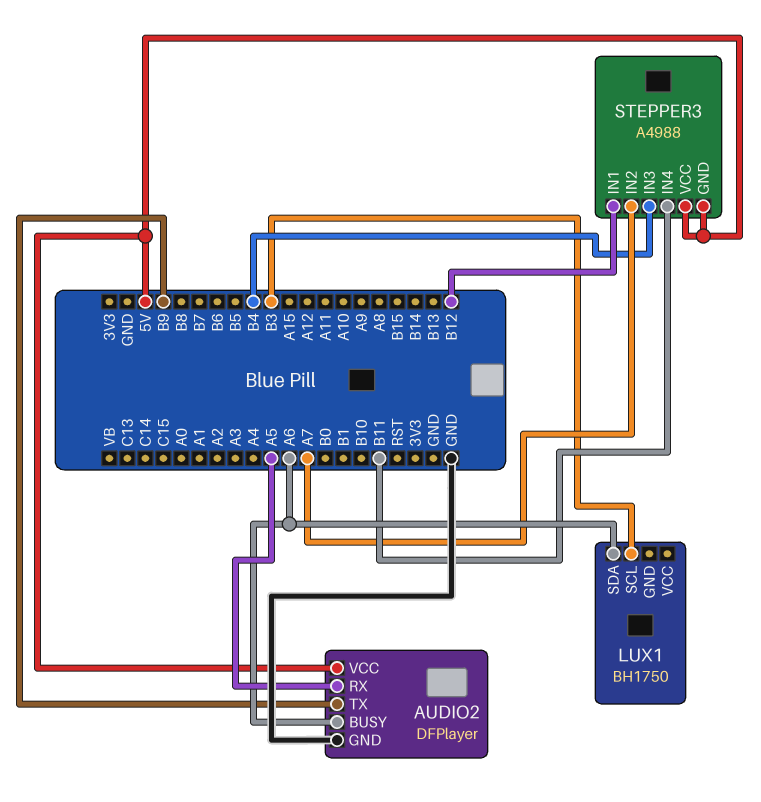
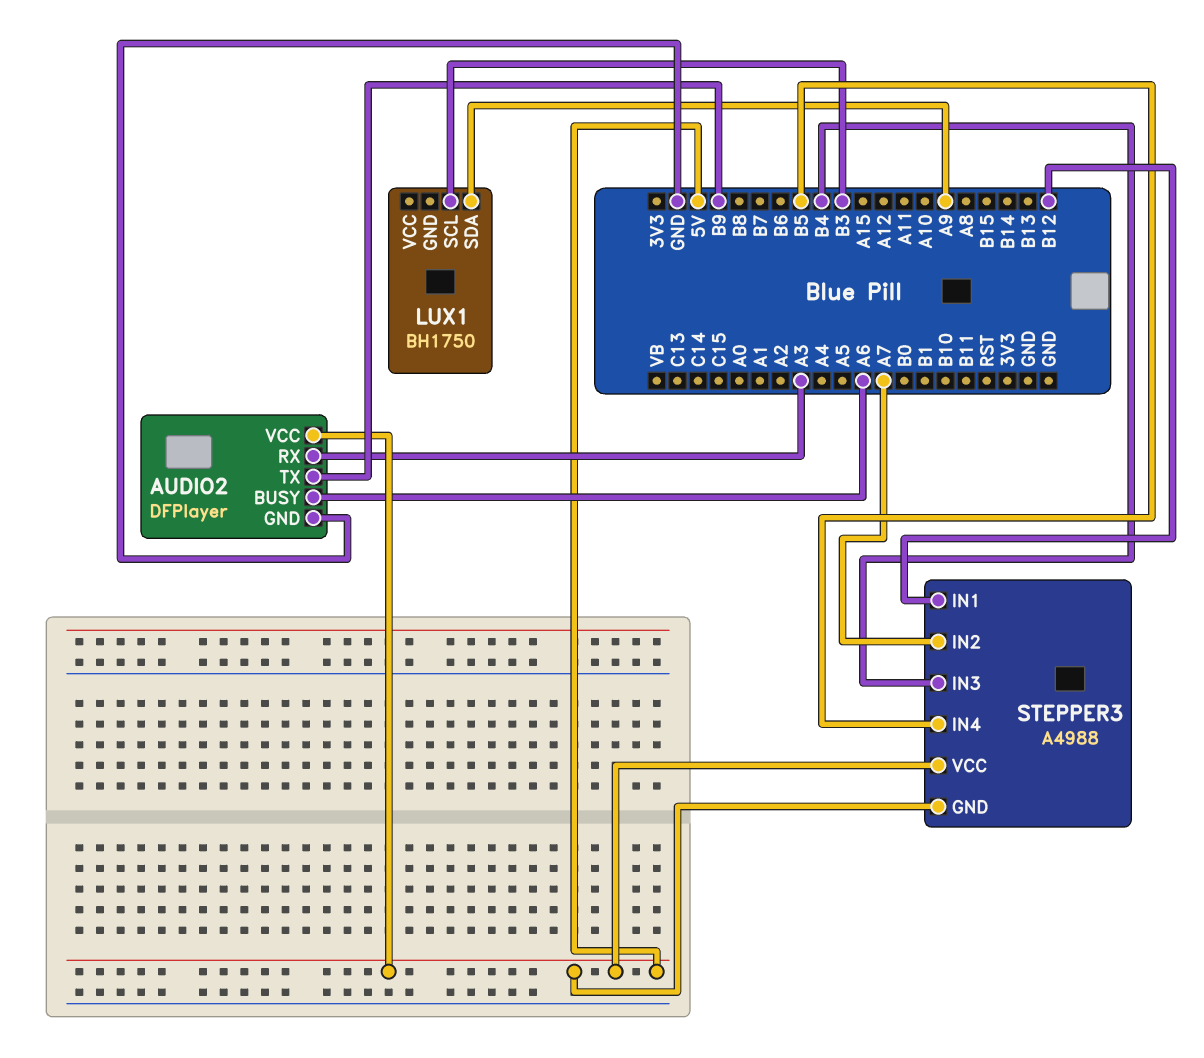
AUDIO2 pin RX: A5 -> A3
LUX1 pin SDA: A6 -> A9
STEPPER3 pin IN4: B11 -> B5

